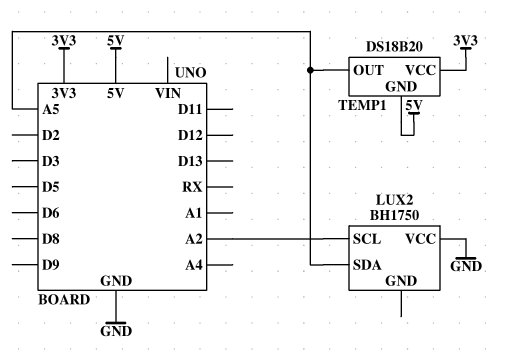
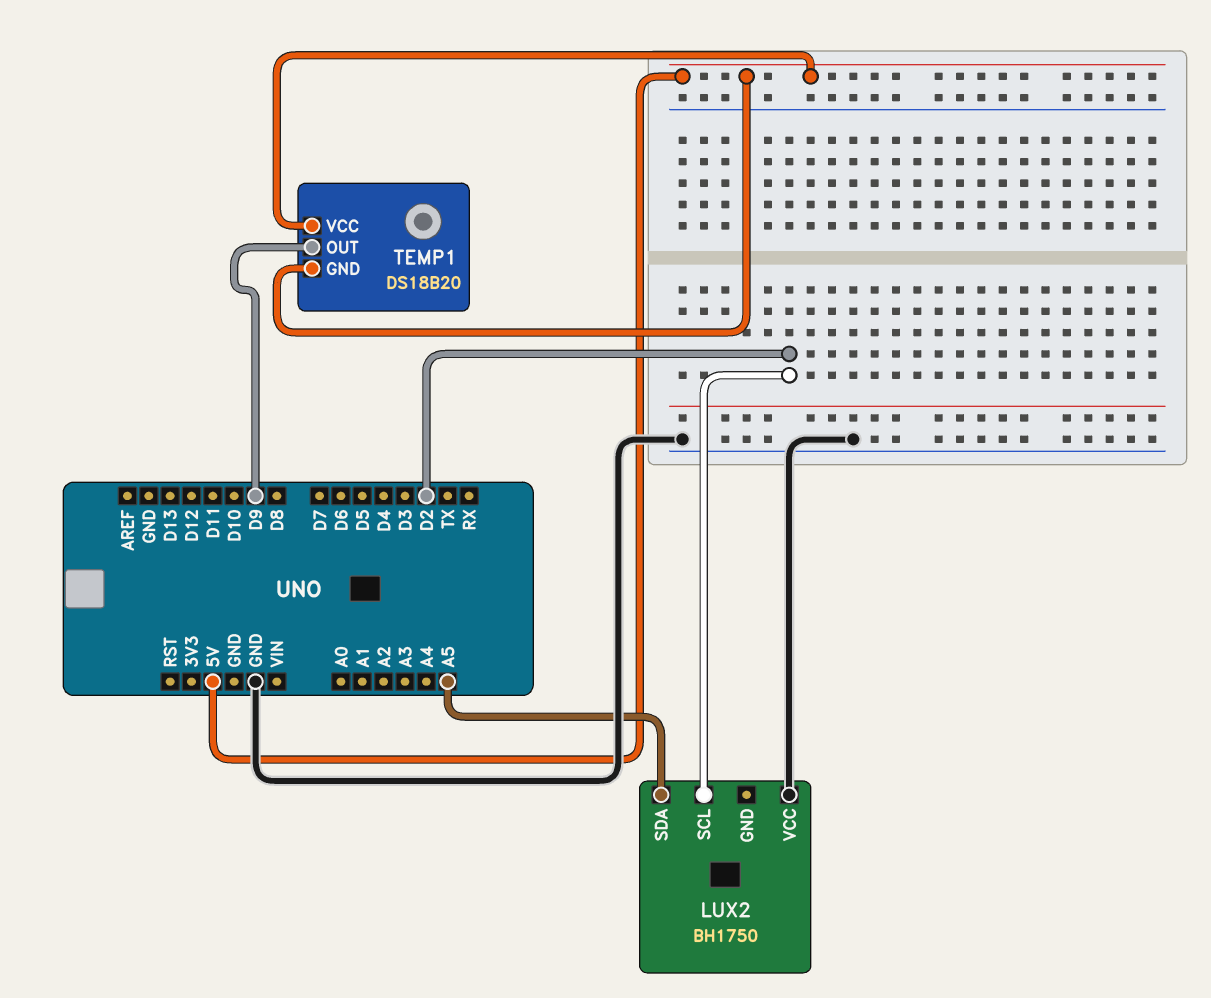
LUX2 pin SCL: A2 -> D2
TEMP1 pin OUT: A5 -> D9
TEMP1 pin VCC: 3V3 -> 5V

